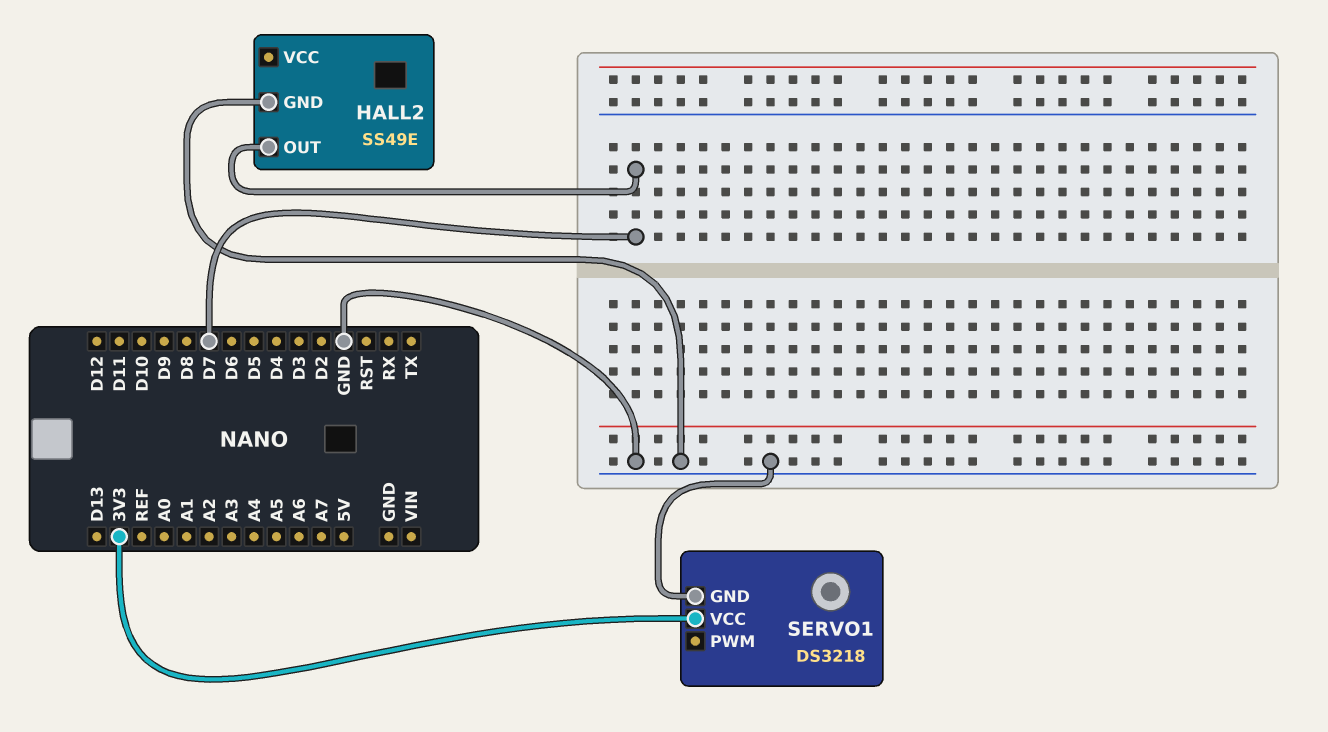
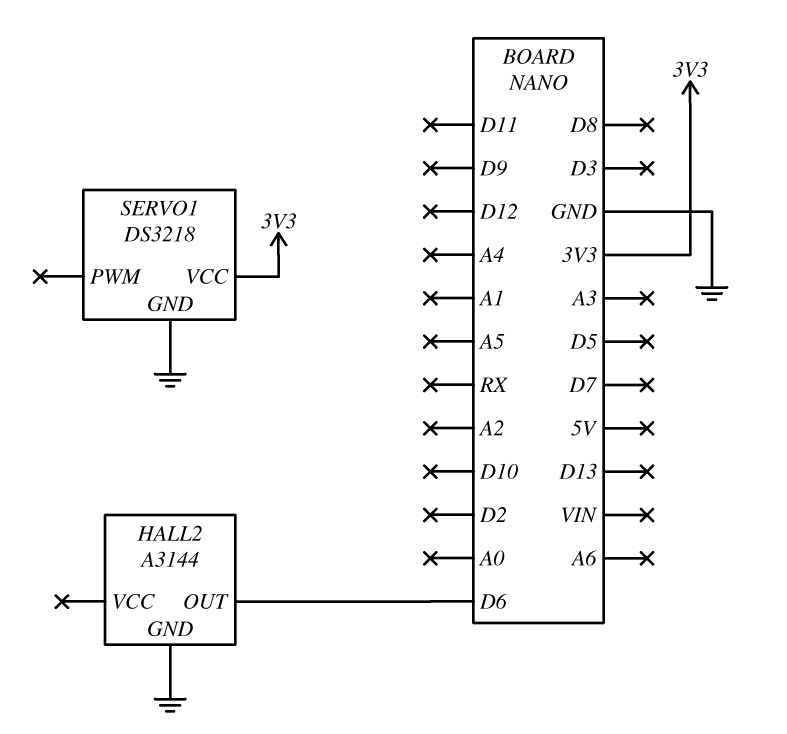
HALL2: SS49E -> A3144
HALL2 pin OUT: D7 -> D6

